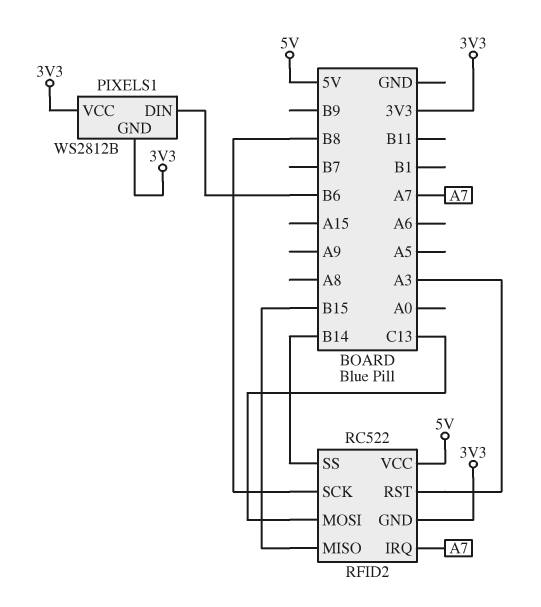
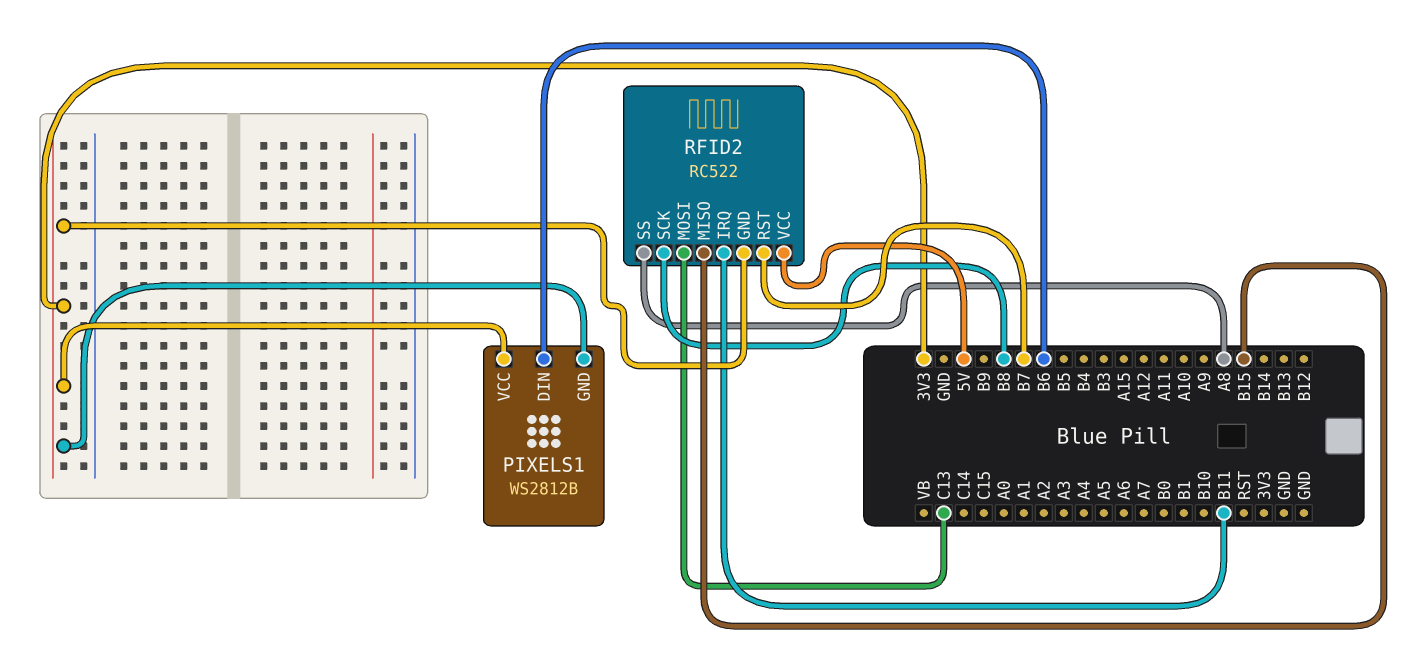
RFID2 pin IRQ: A7 -> B11
RFID2 pin RST: A3 -> B7
RFID2 pin SS: B14 -> A8

